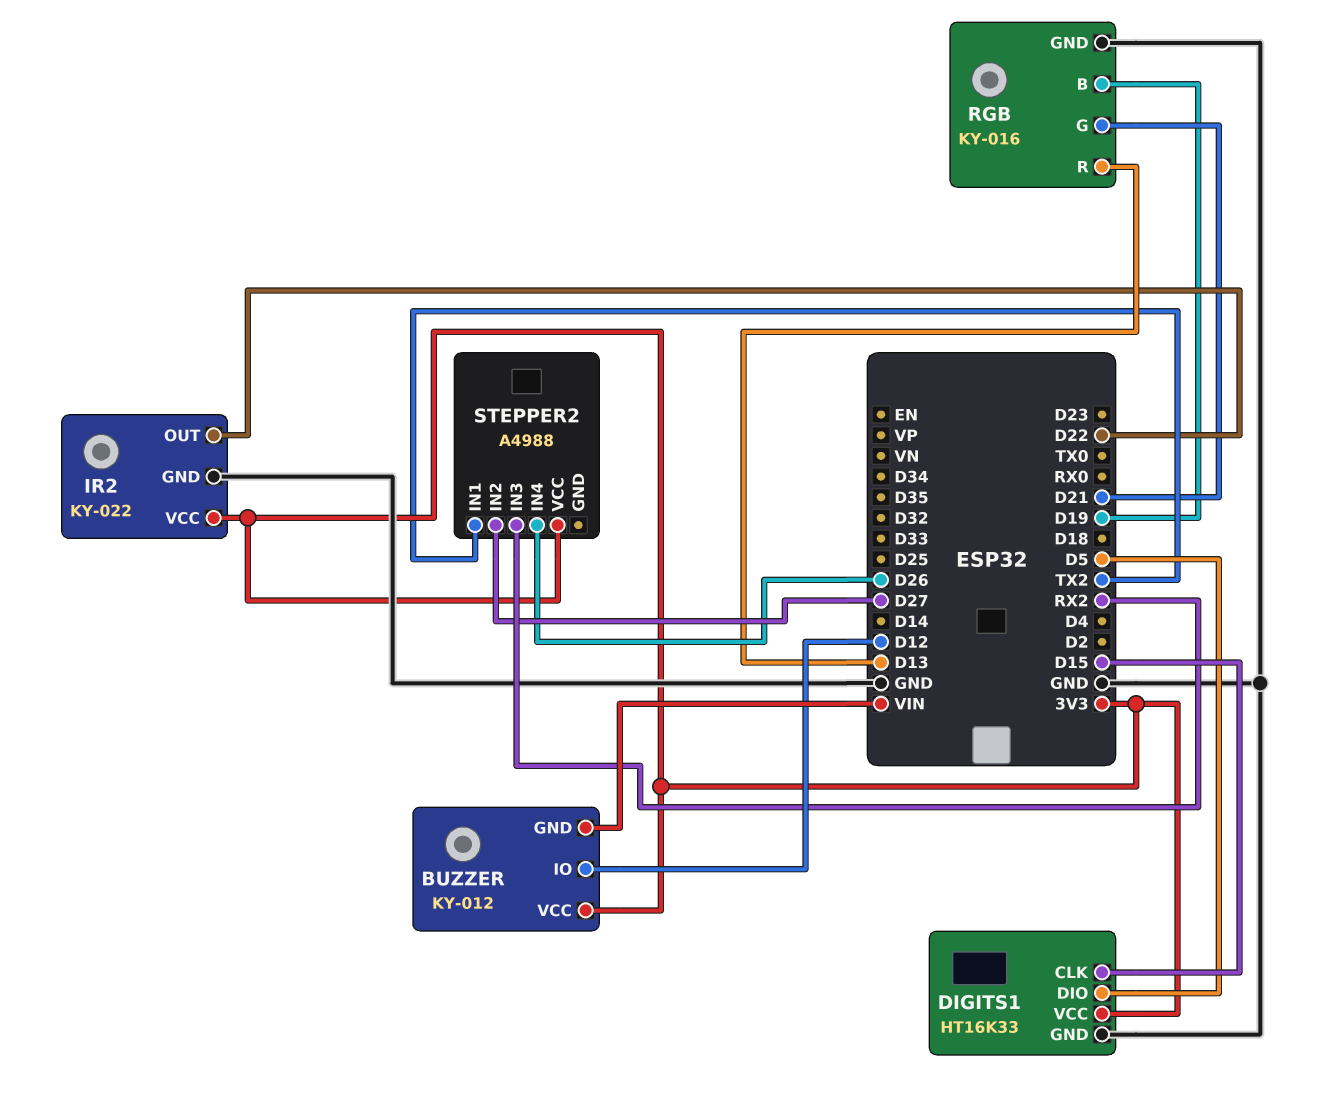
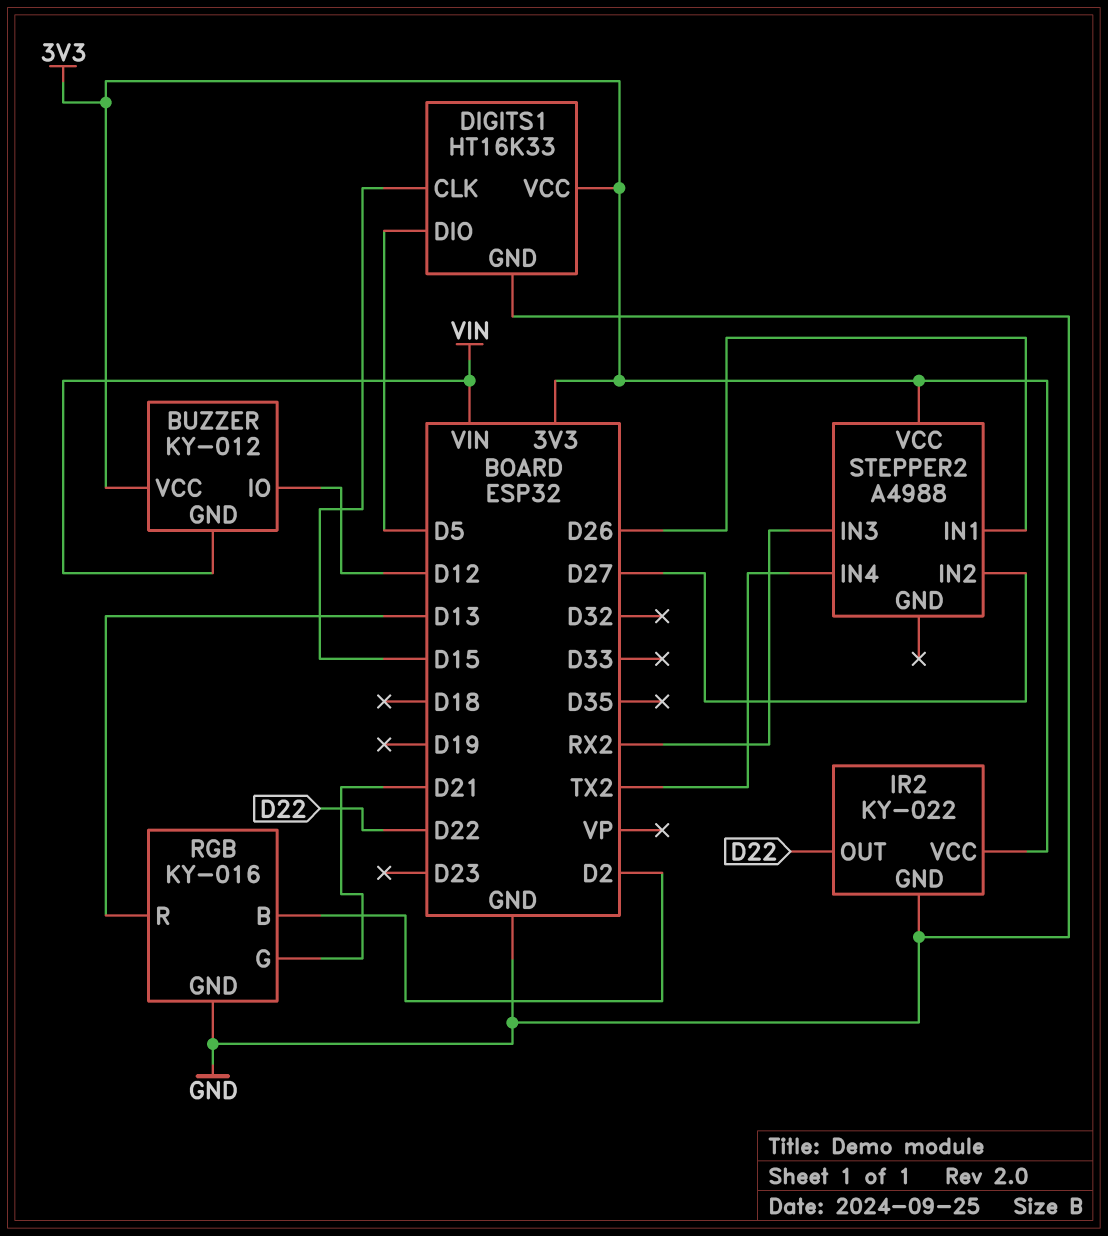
RGB pin B: D19 -> D2
STEPPER2 pin IN1: TX2 -> D26
STEPPER2 pin IN4: D26 -> TX2

